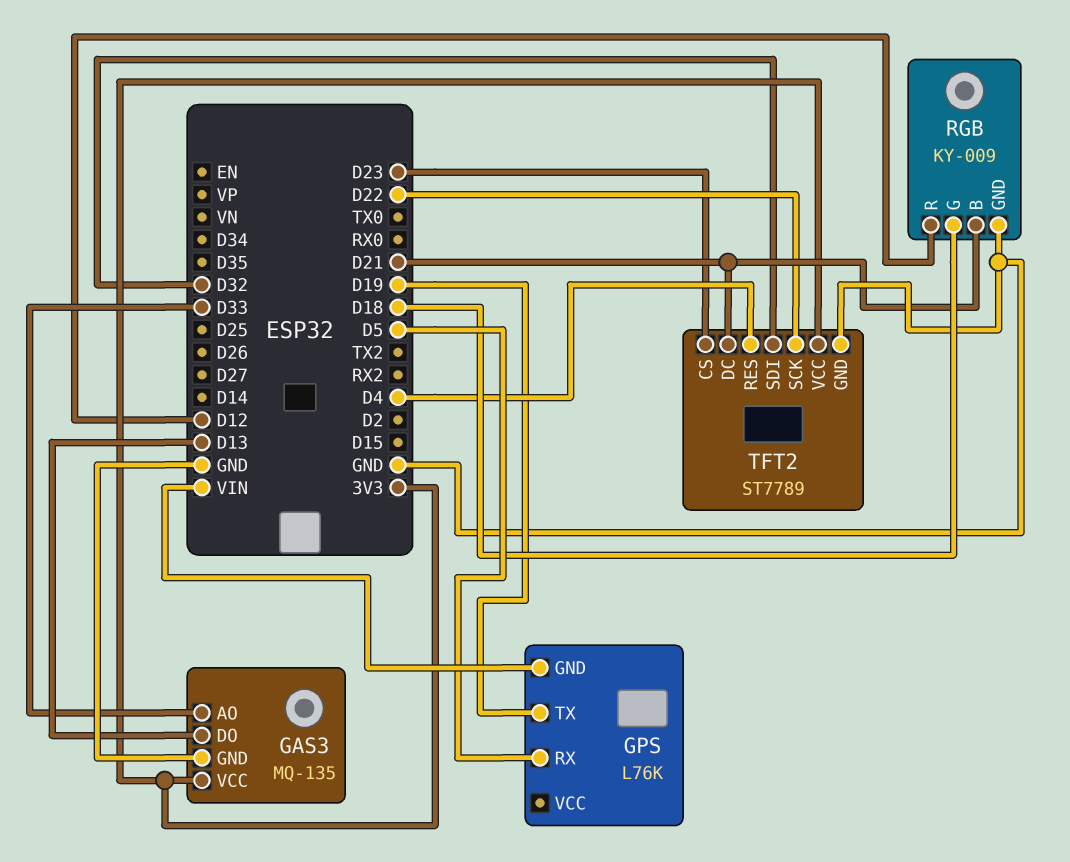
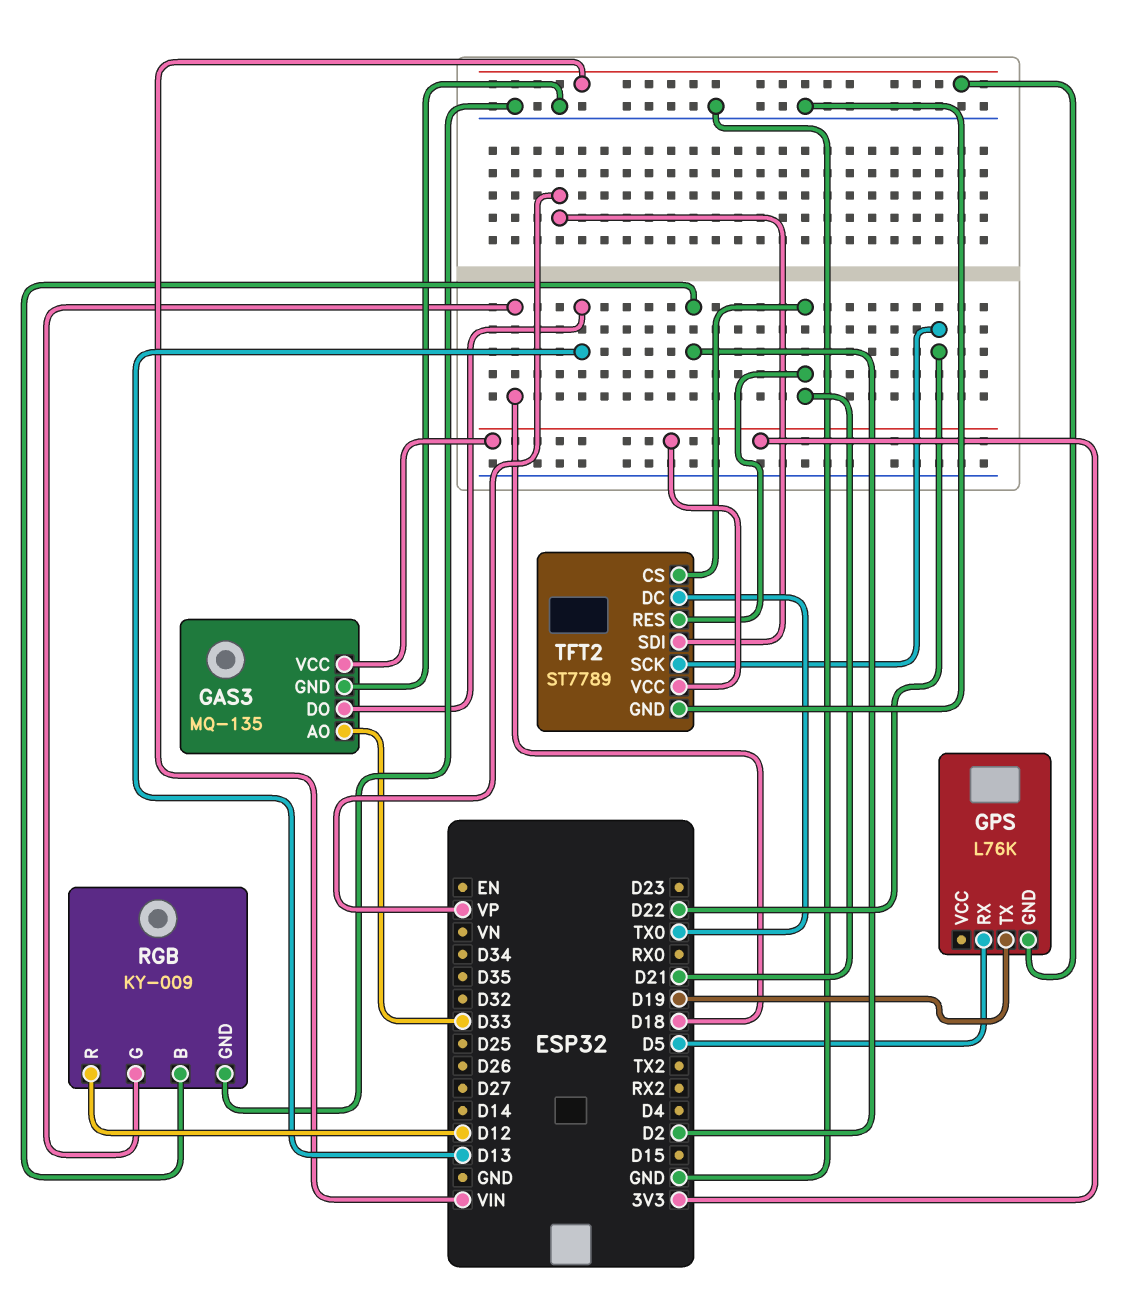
RGB pin B: D21 -> D2
TFT2 pin CS: D23 -> D21
TFT2 pin DC: D21 -> TX0
TFT2 pin RES: D4 -> D21
TFT2 pin SDI: D32 -> VP

